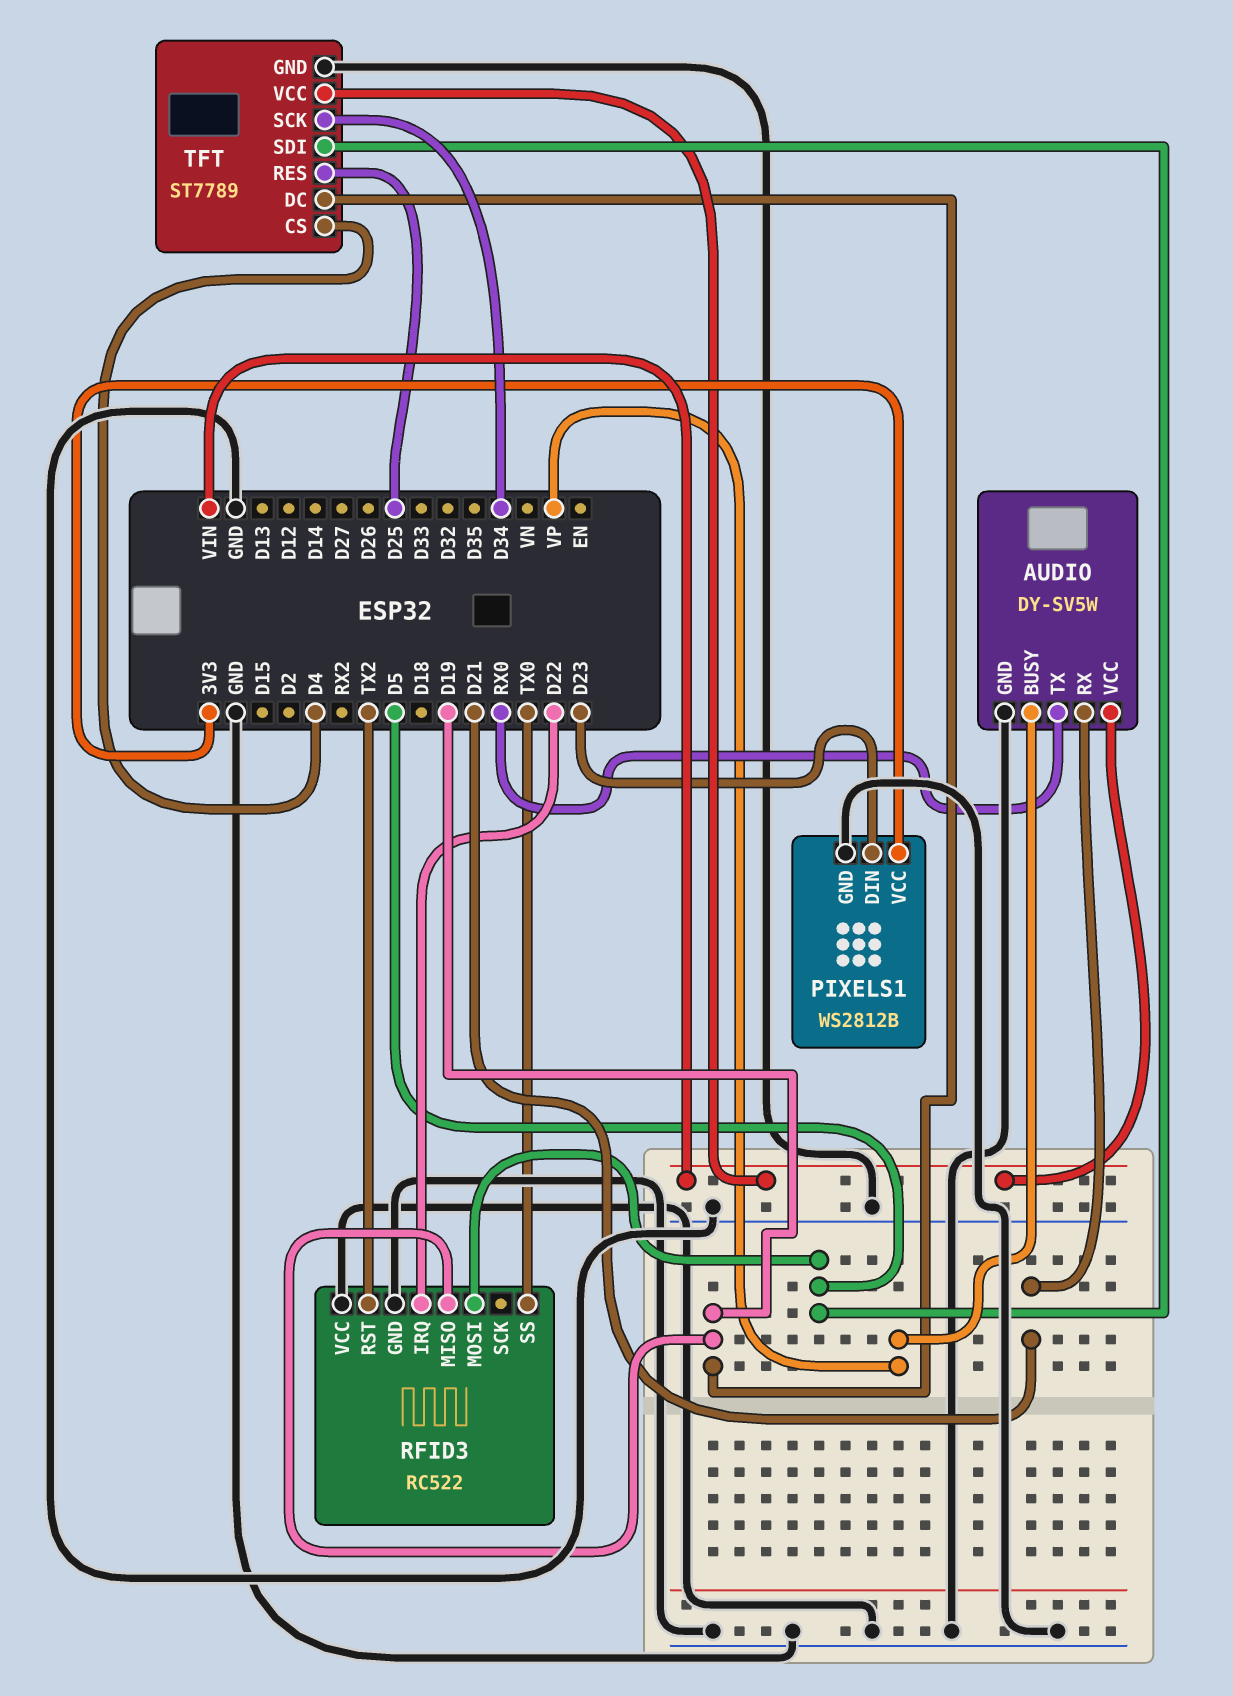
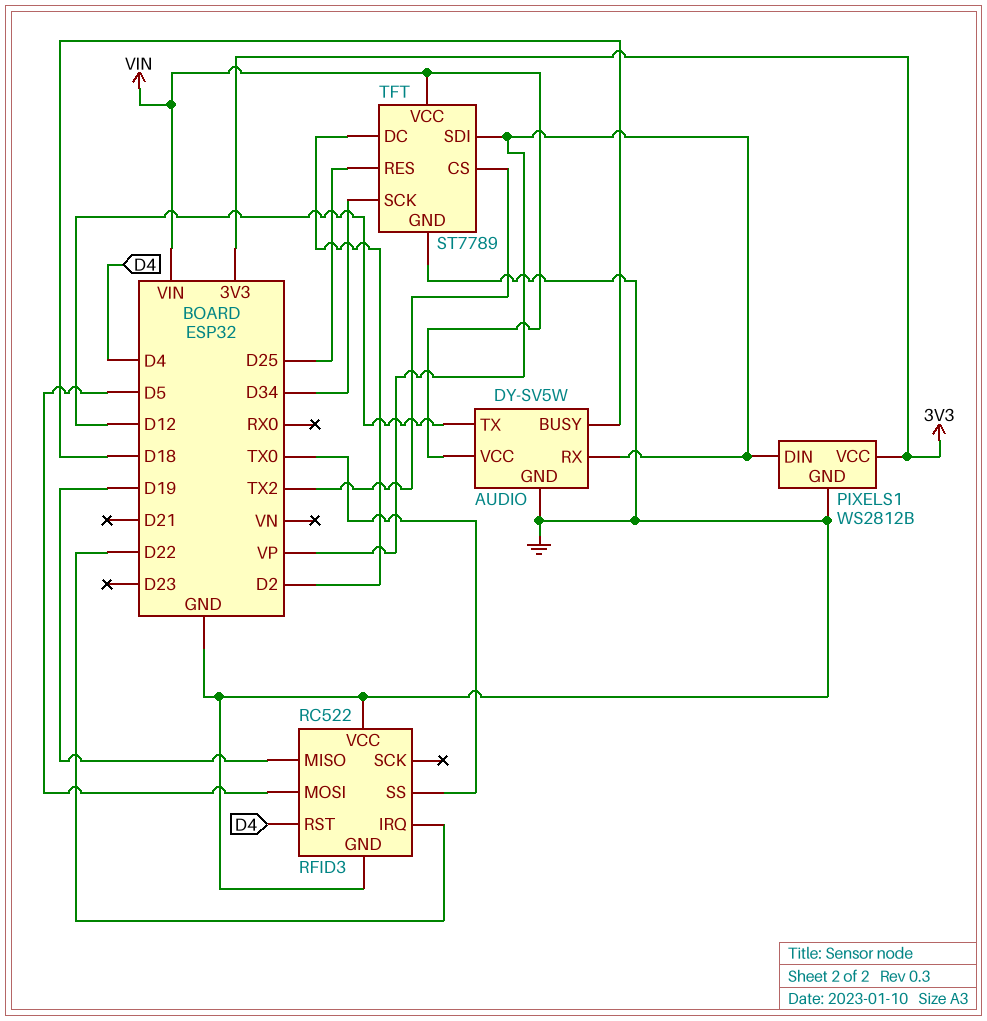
AUDIO pin BUSY: VP -> D18
AUDIO pin RX: D21 -> VP
AUDIO pin TX: RX0 -> D12
PIXELS1 pin DIN: D23 -> VP
RFID3 pin RST: TX2 -> D4
TFT pin CS: D4 -> TX2
TFT pin DC: D19 -> D2
TFT pin SDI: D5 -> VP

